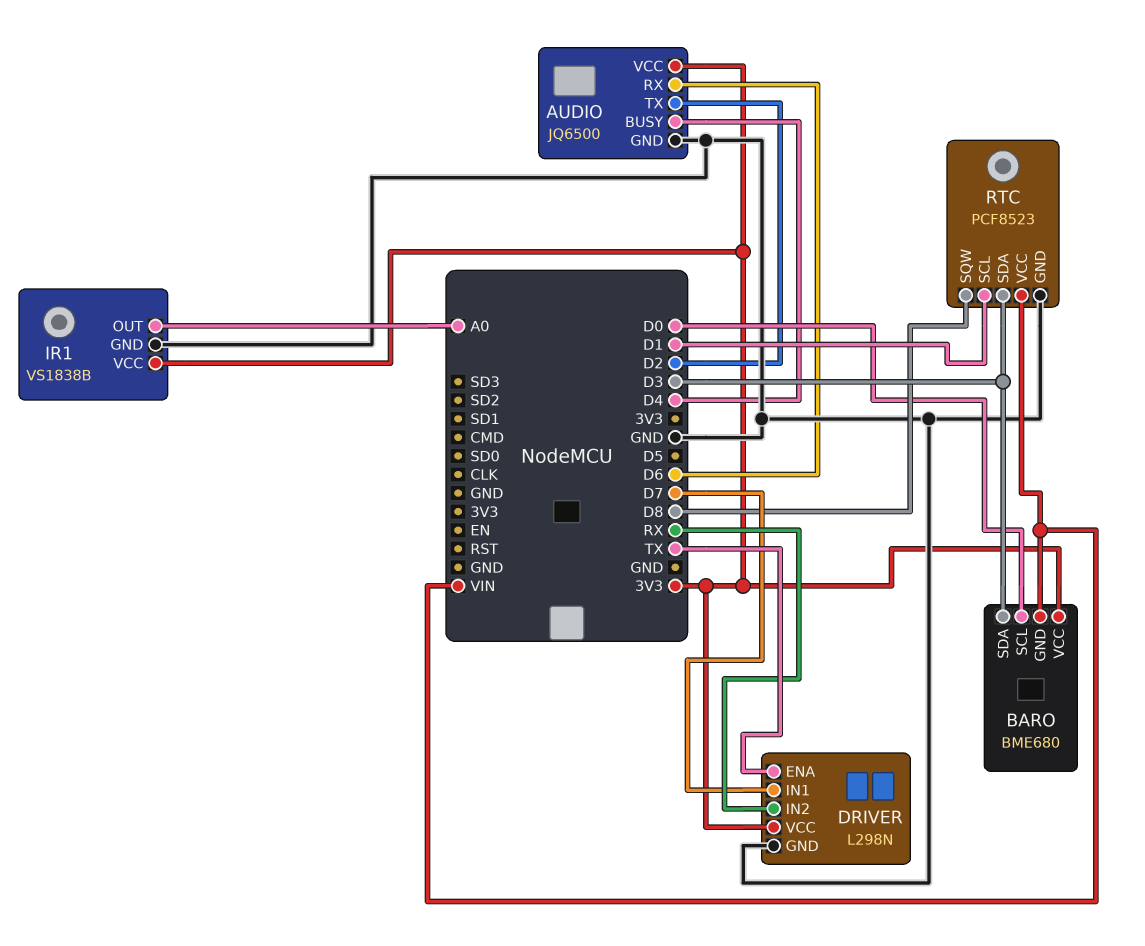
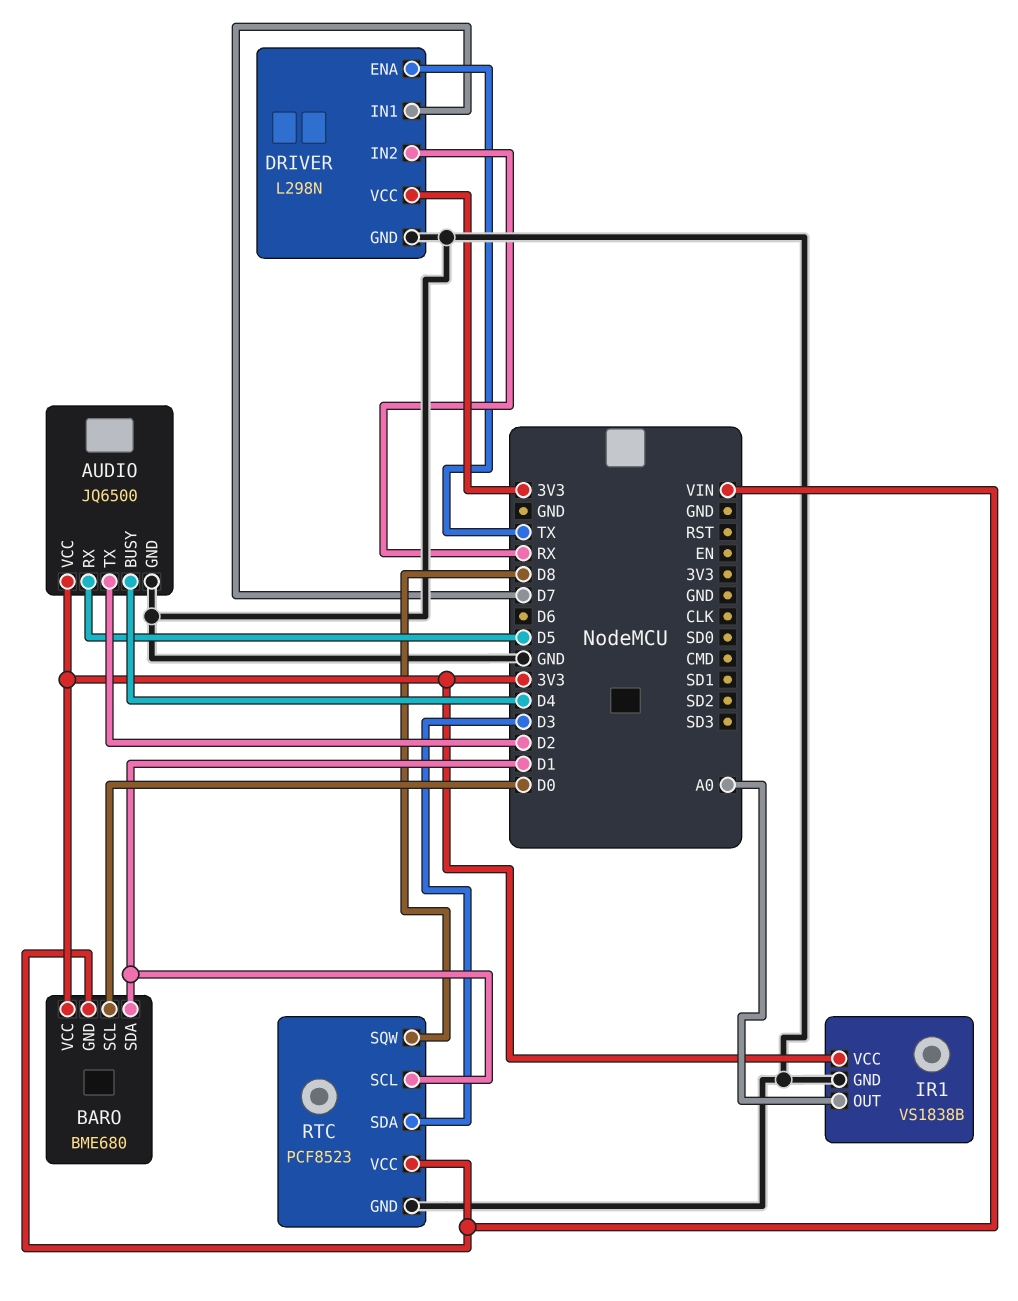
AUDIO pin RX: D6 -> D5
BARO pin SDA: D3 -> D1

